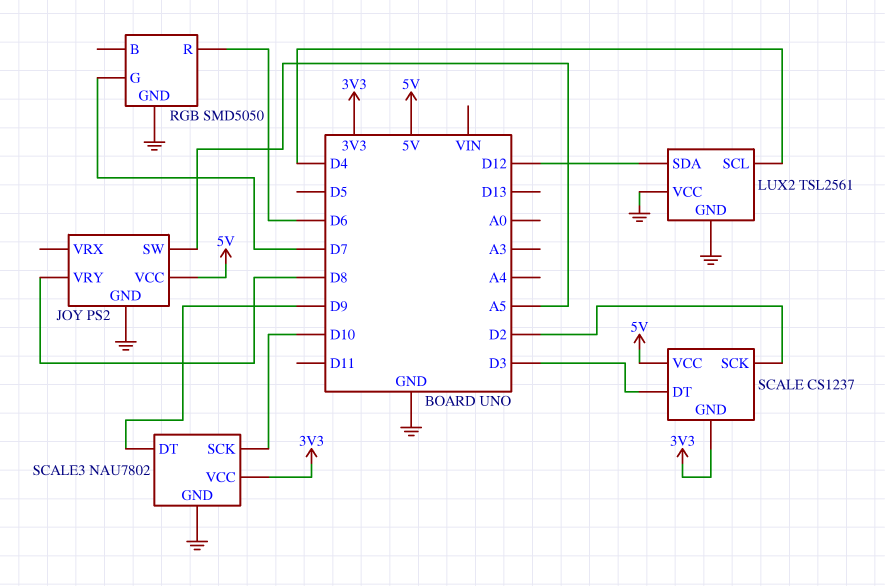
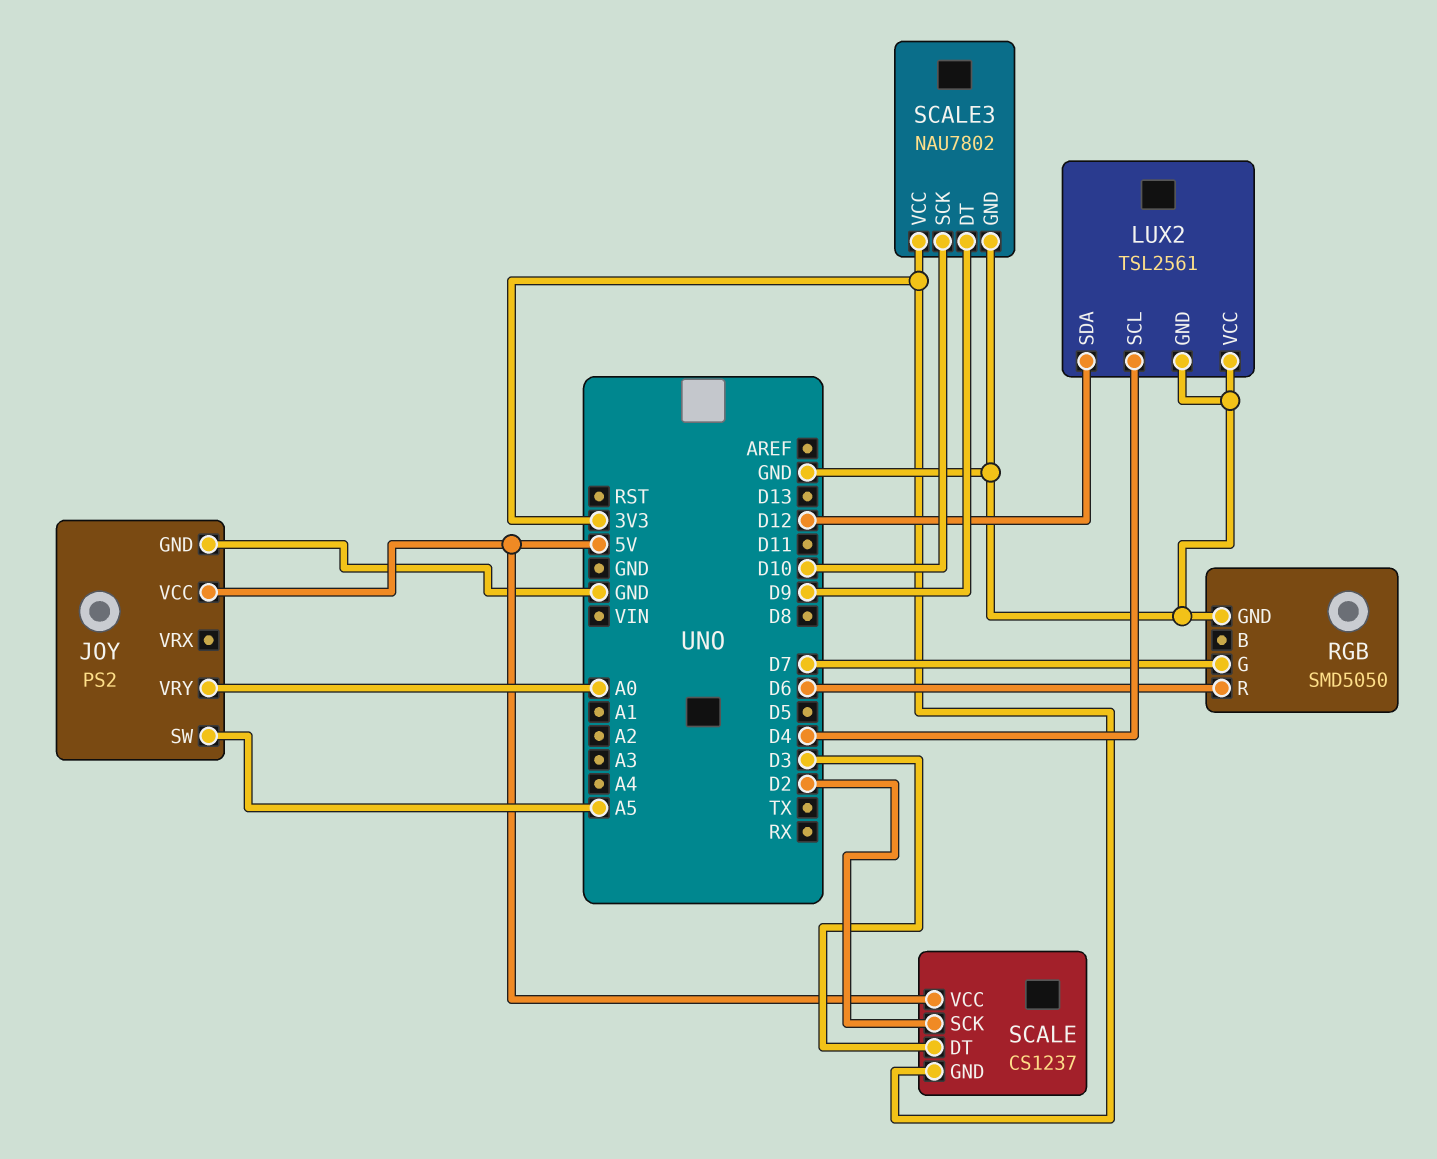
JOY pin VRY: D8 -> A0

